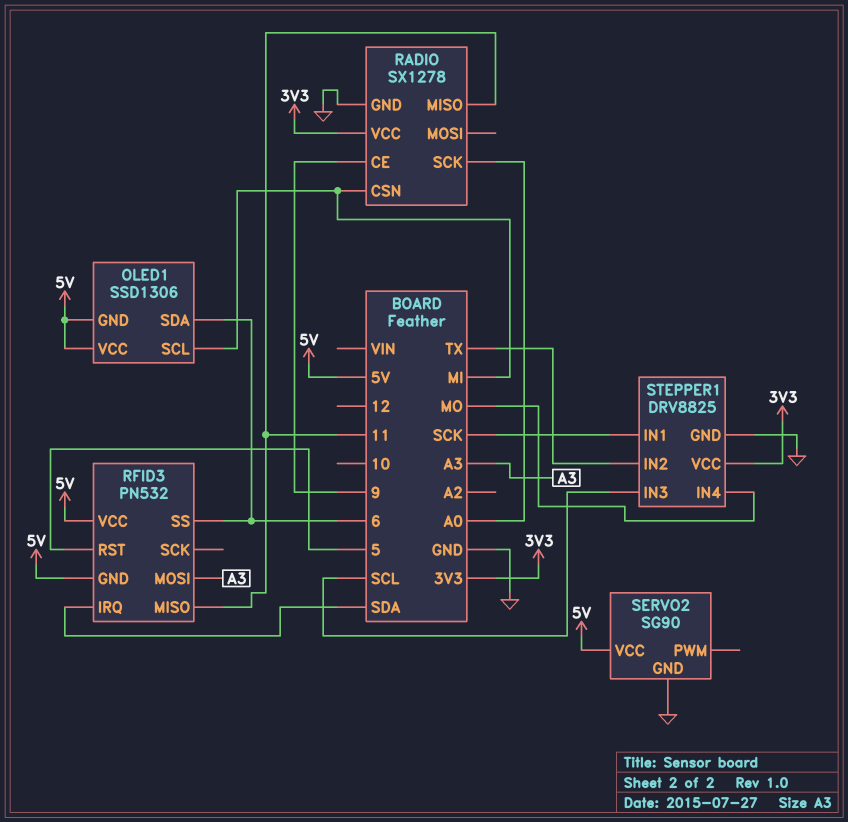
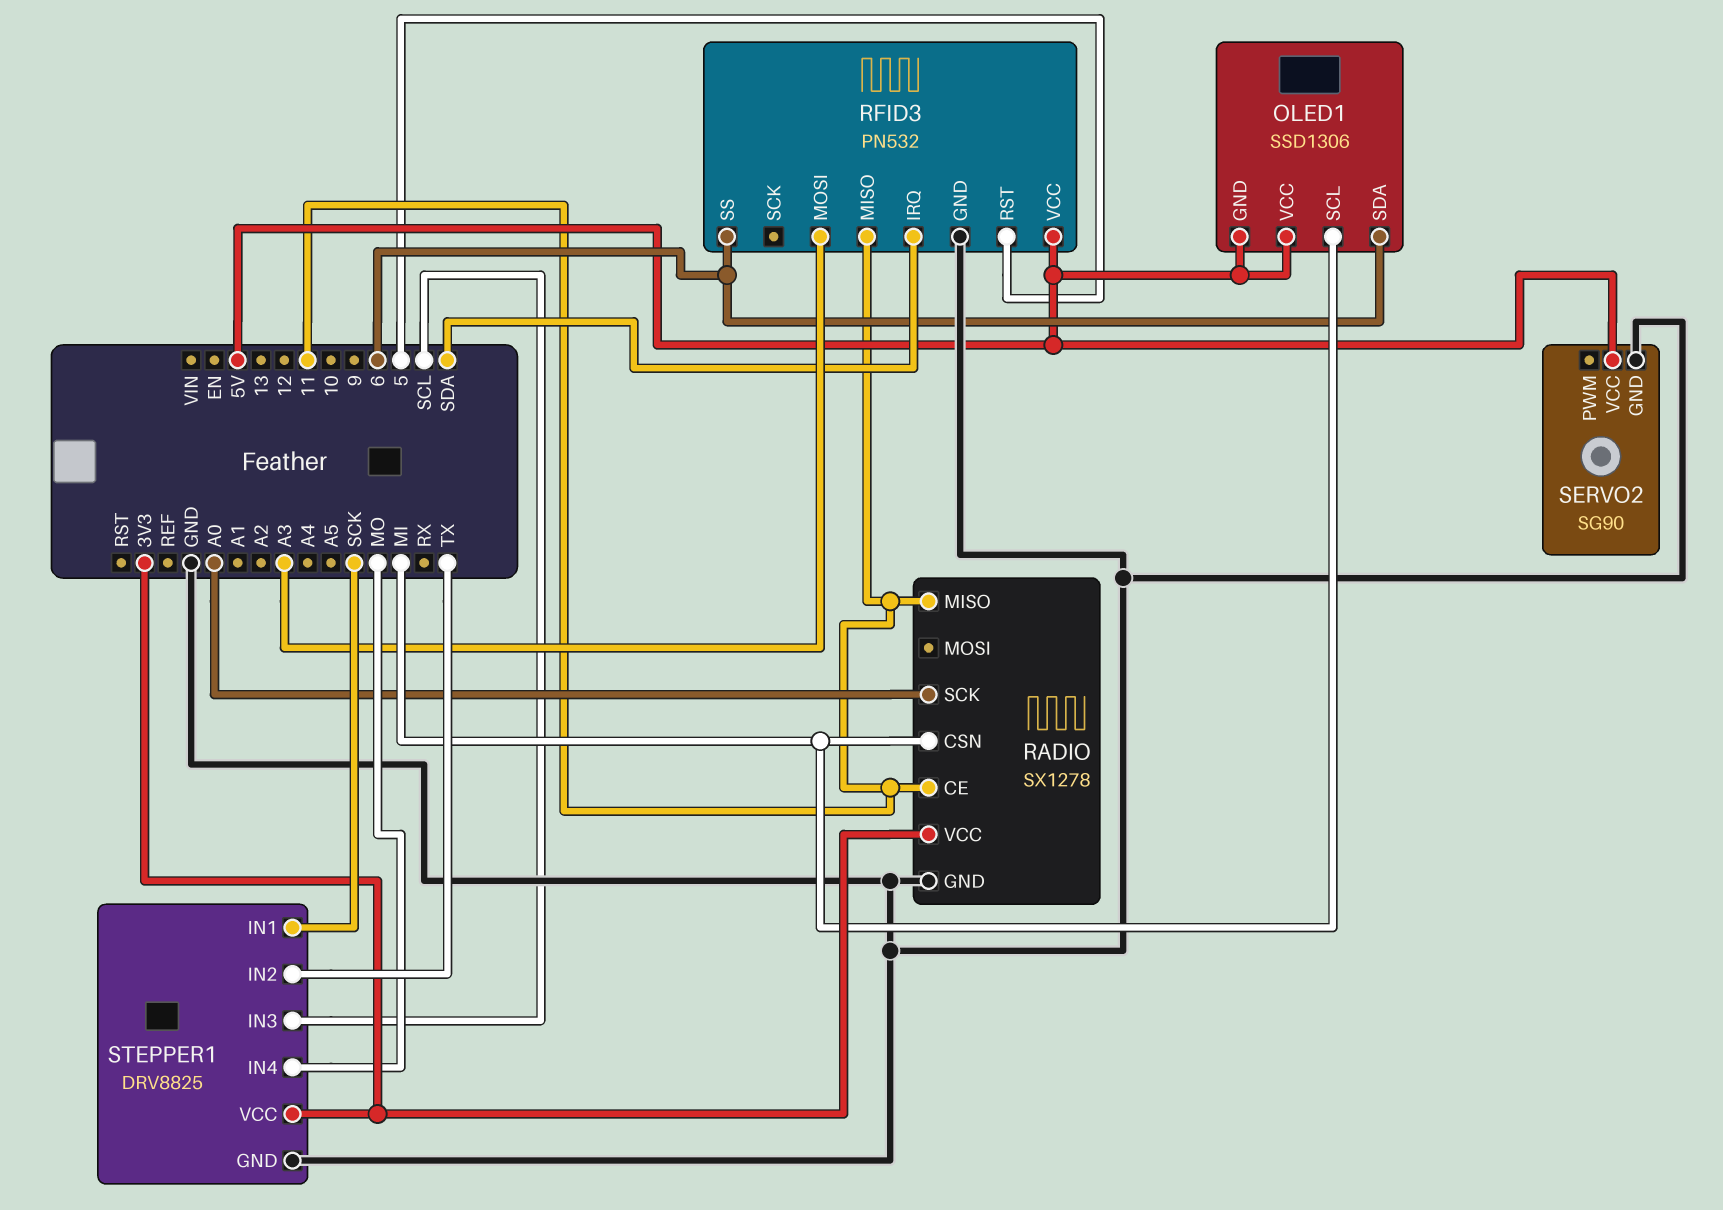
RADIO pin CE: 9 -> 11
RFID3 pin GND: 5V -> GND

